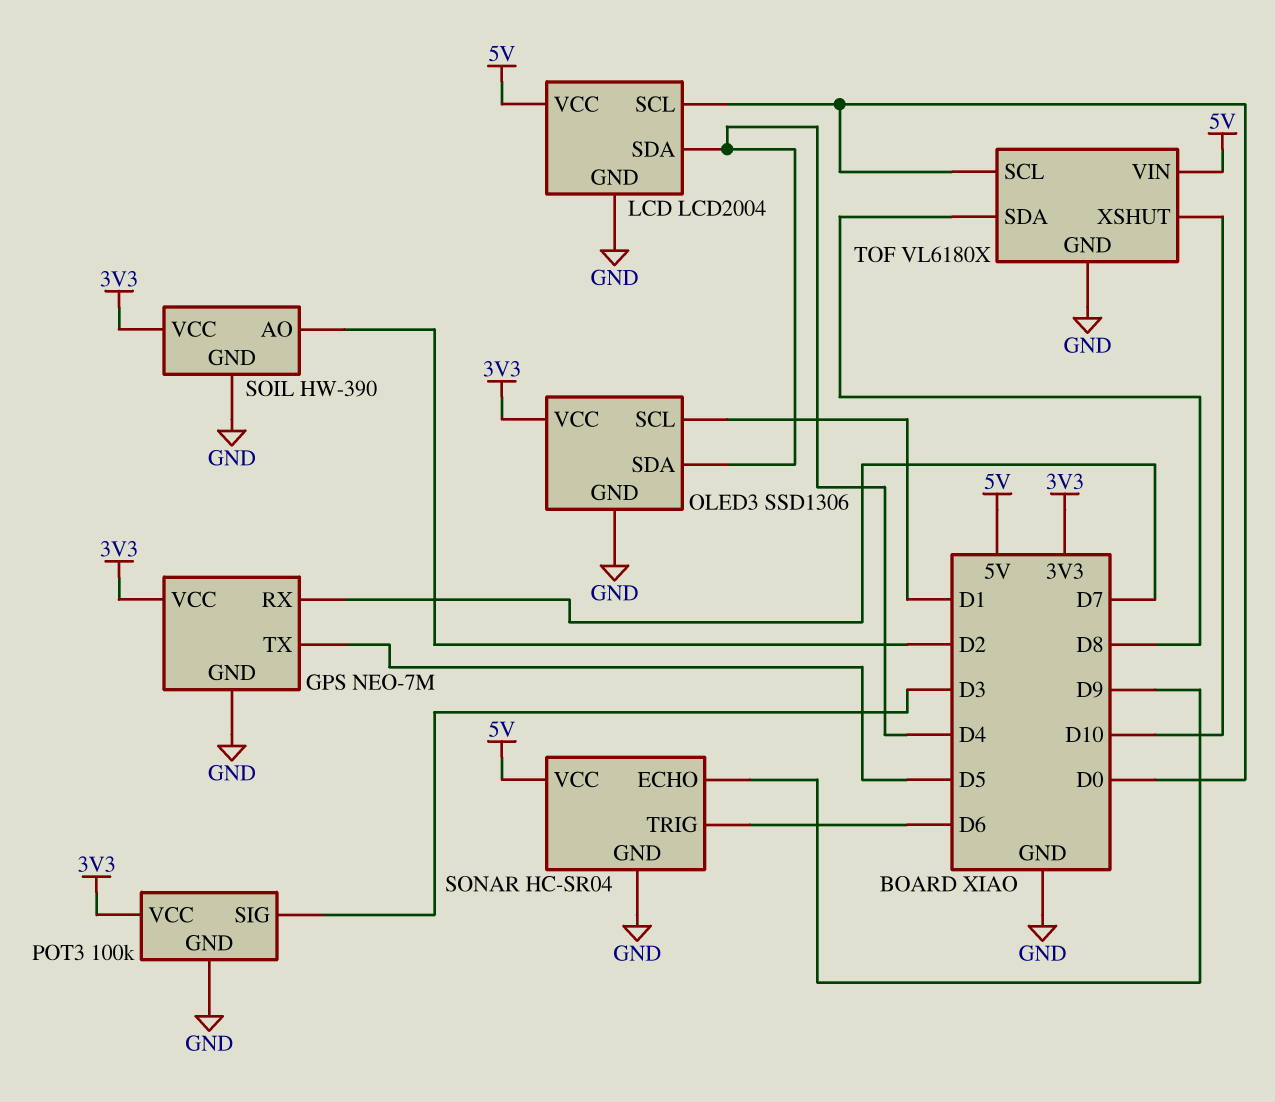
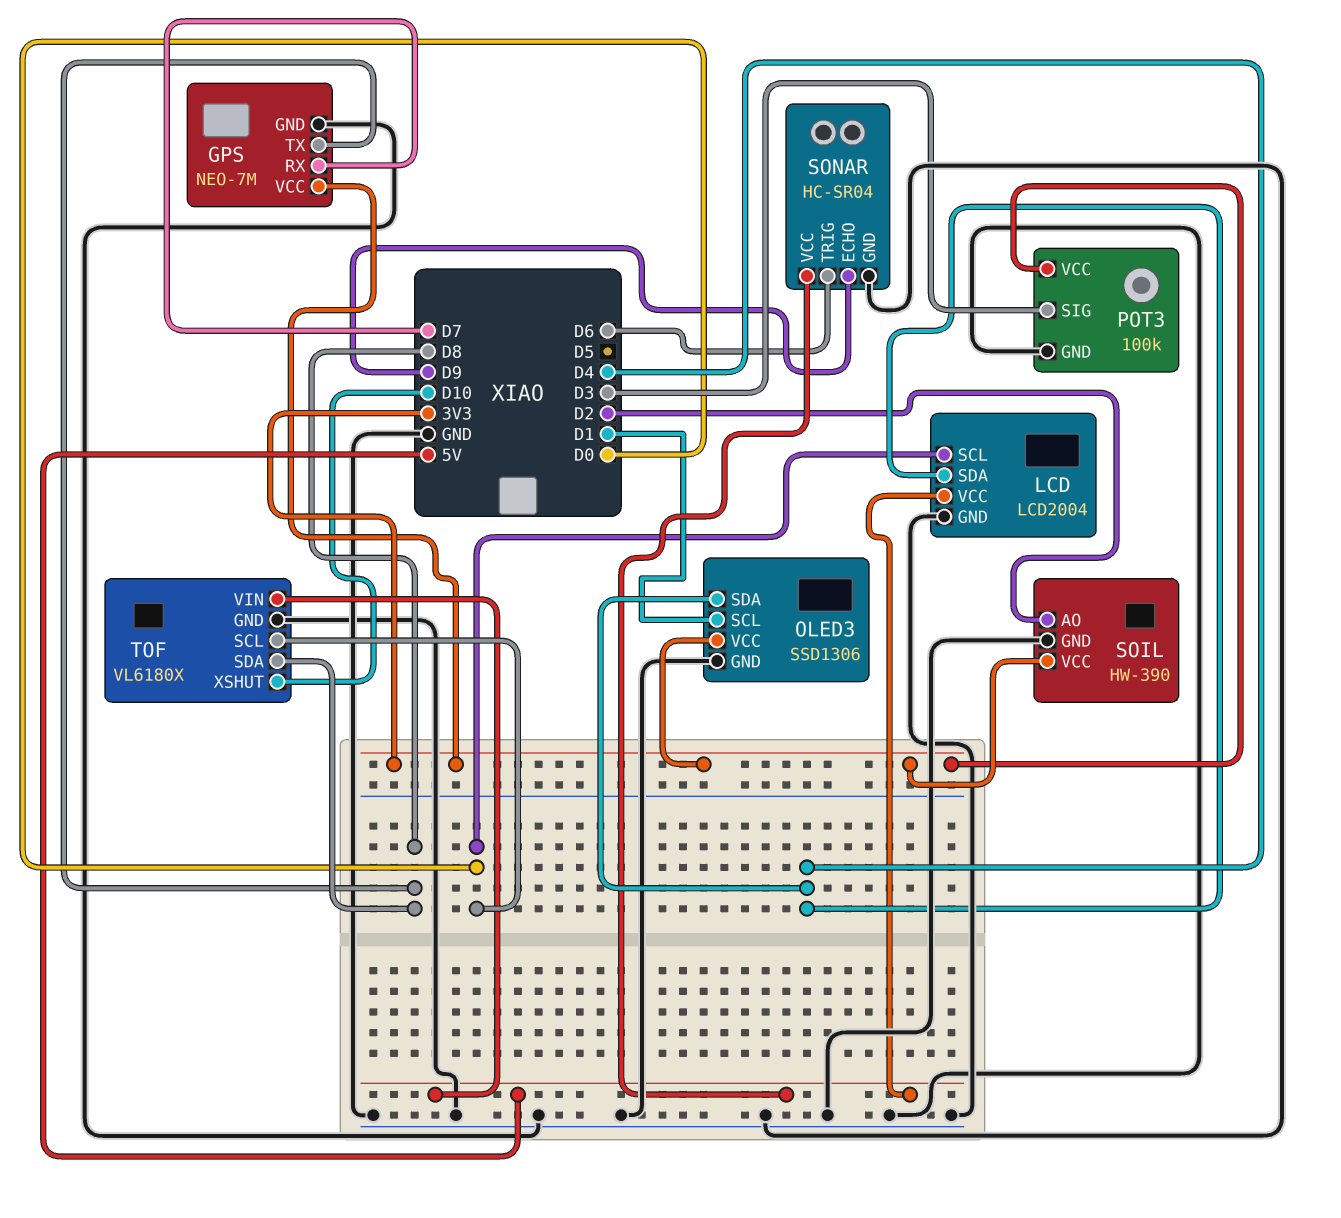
GPS pin TX: D5 -> D8

